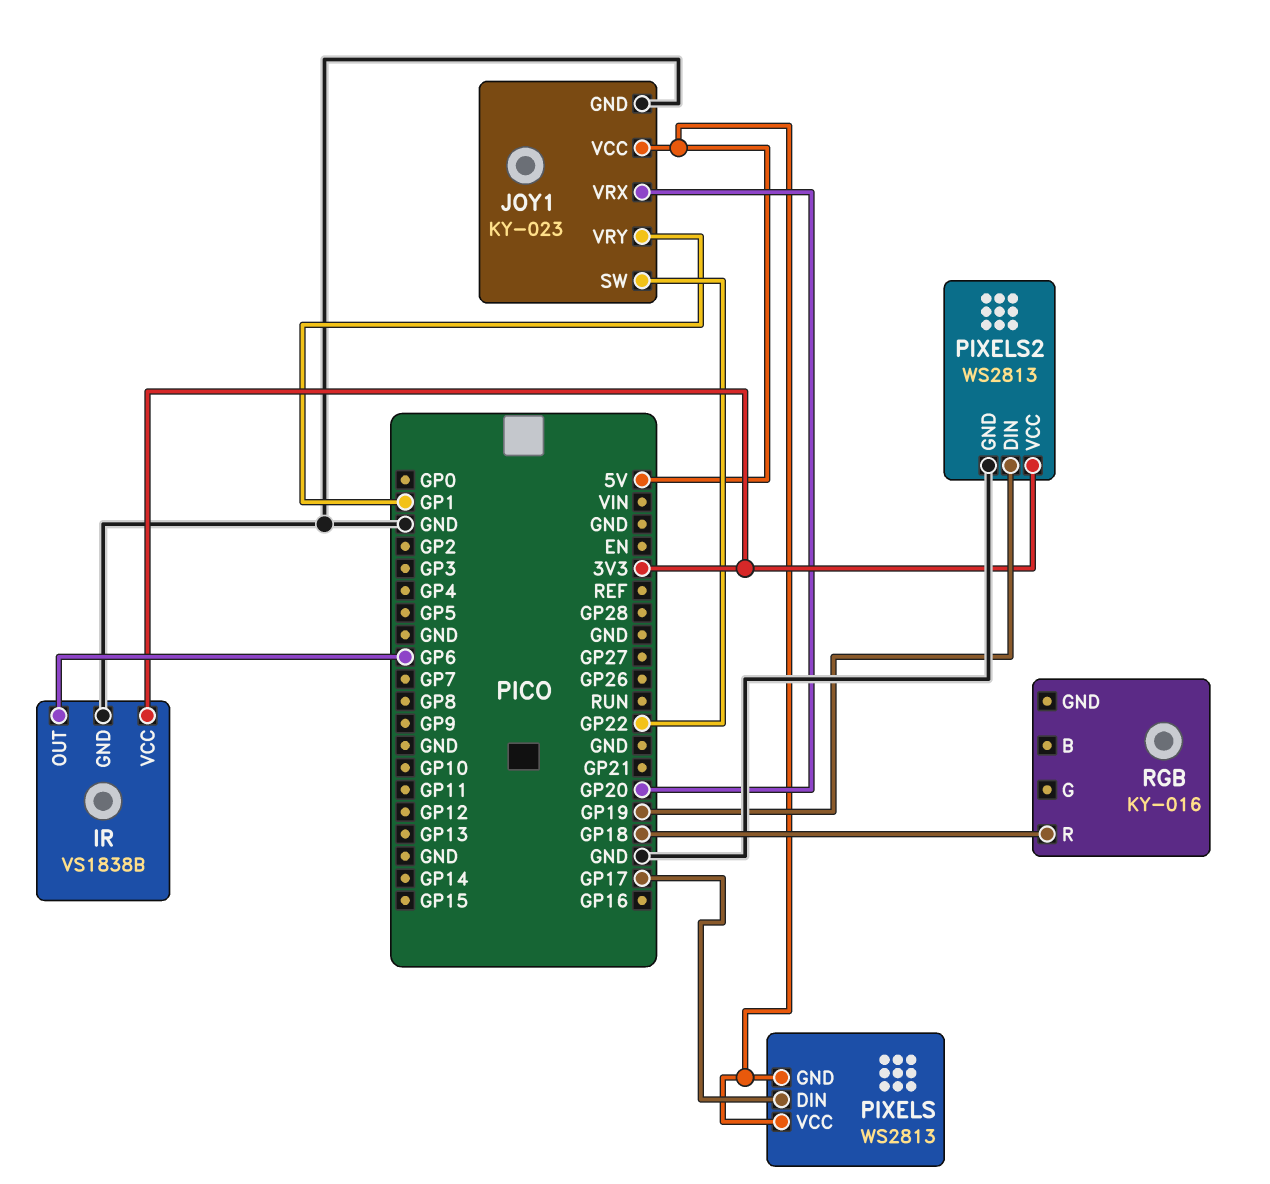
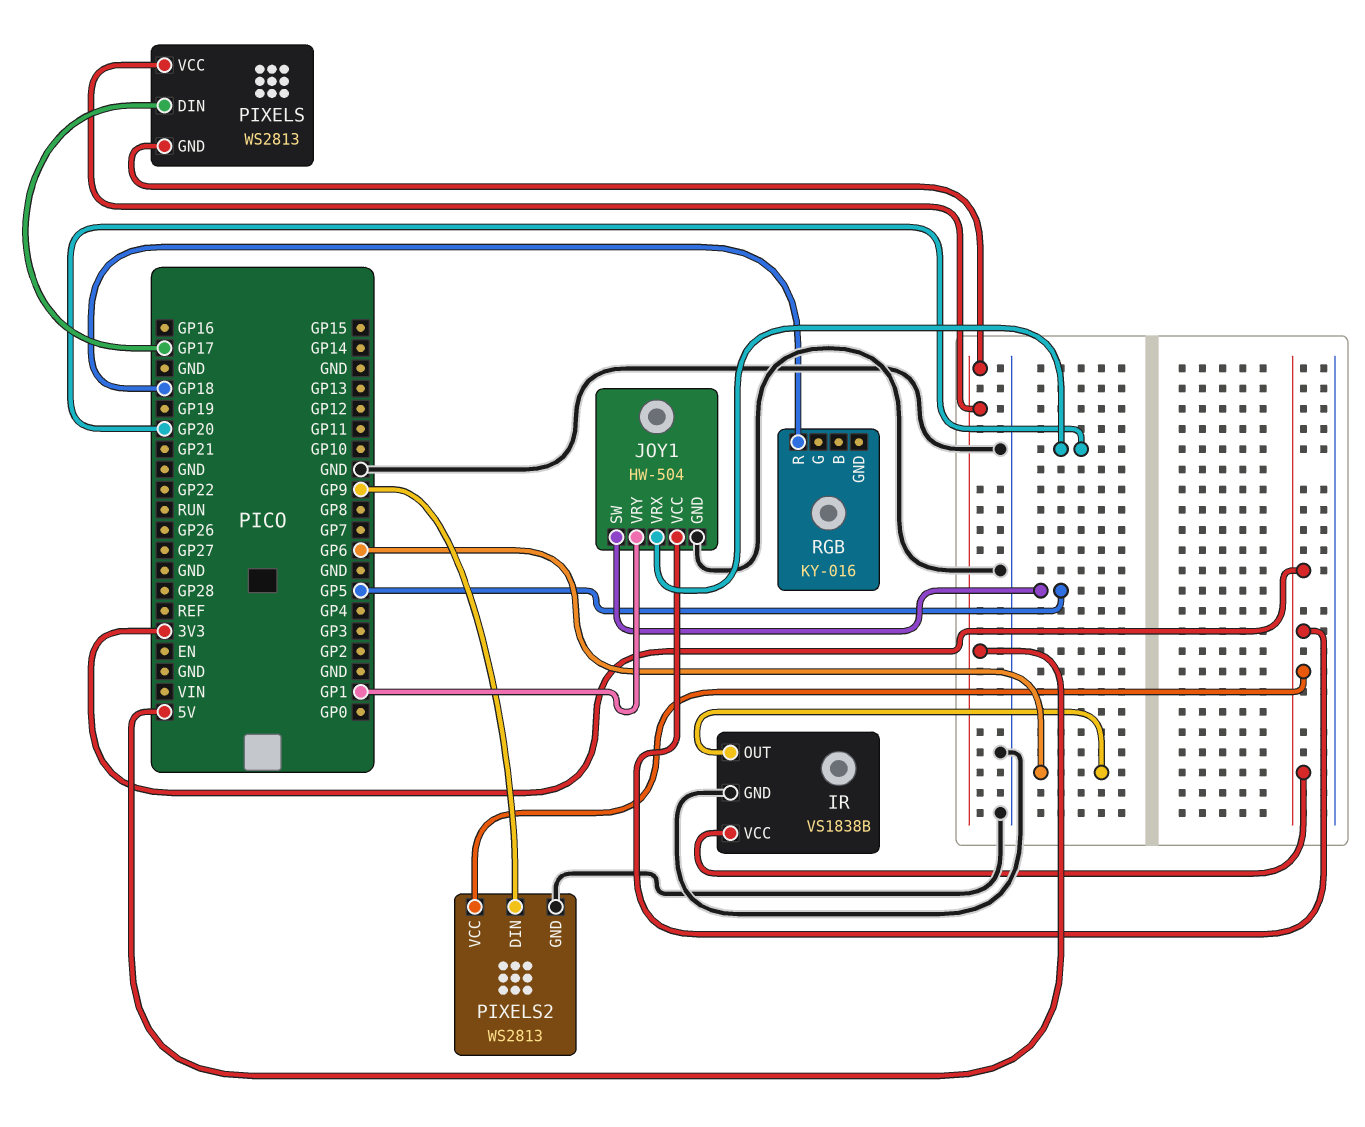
JOY1: KY-023 -> HW-504
JOY1 pin SW: GP22 -> GP5
JOY1 pin VCC: 5V -> 3V3
PIXELS2 pin DIN: GP19 -> GP9

